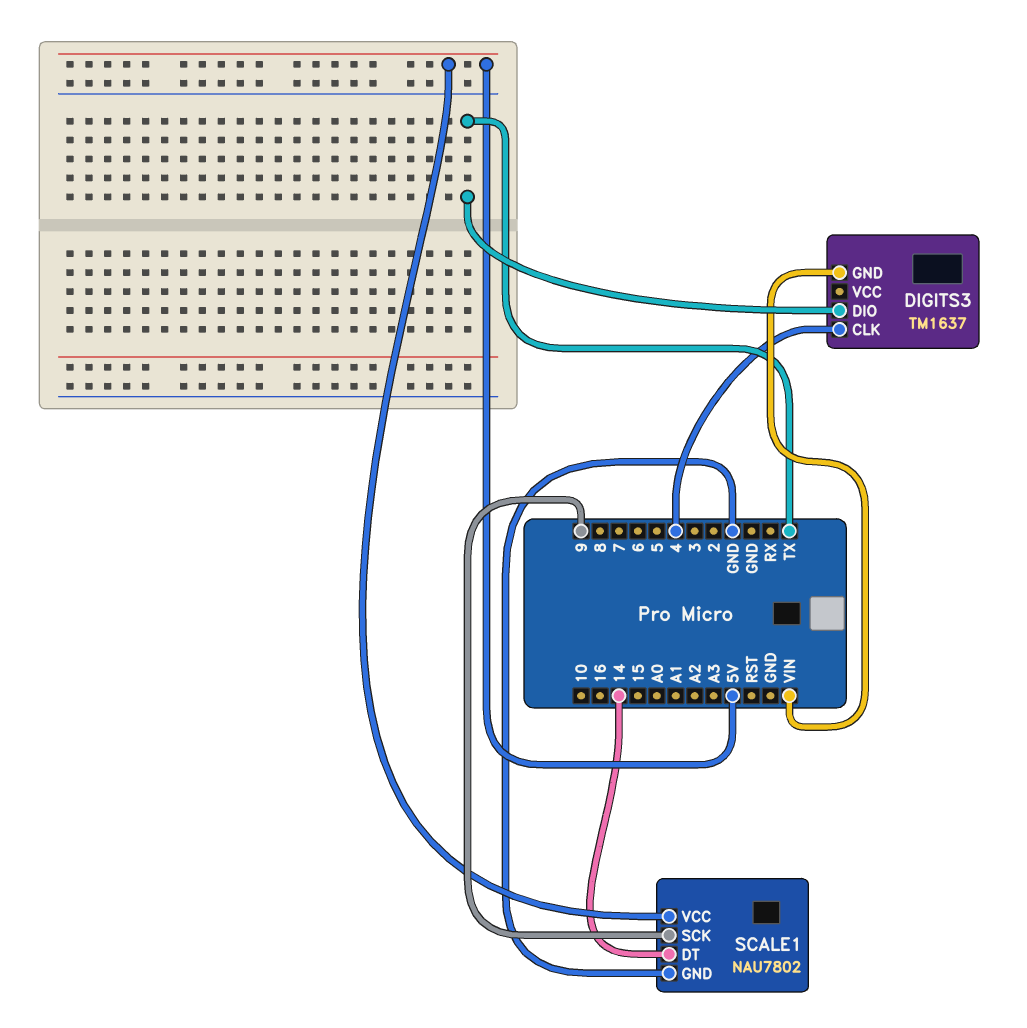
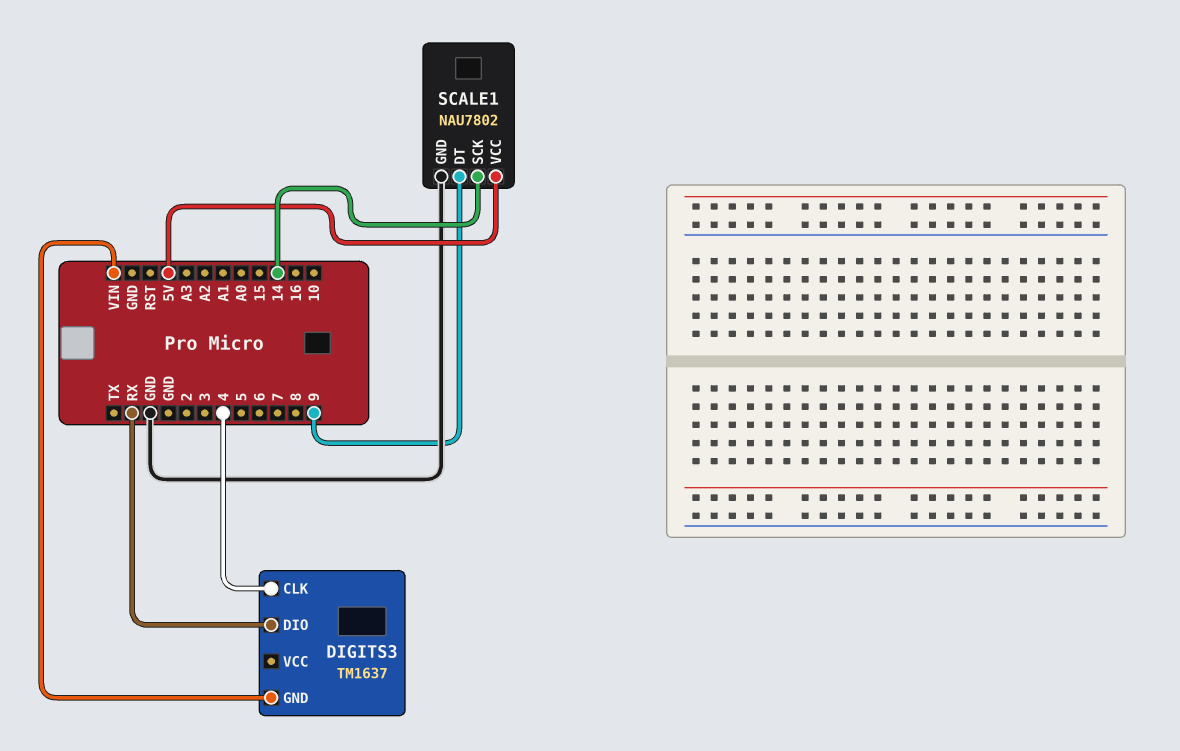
DIGITS3 pin DIO: TX -> RX
SCALE1 pin DT: 14 -> 9
SCALE1 pin SCK: 9 -> 14

